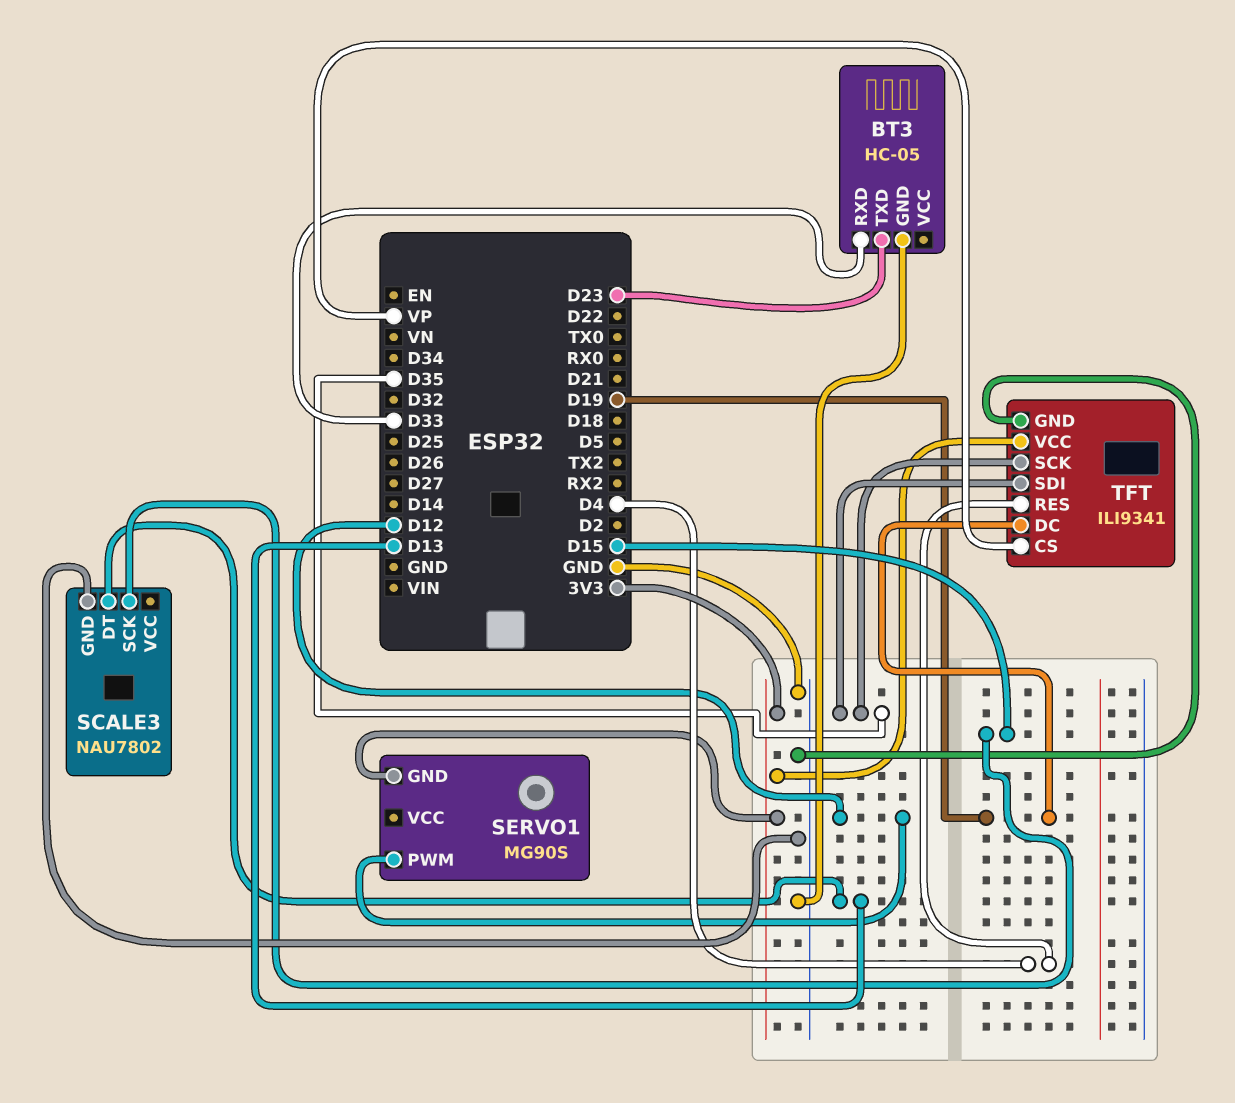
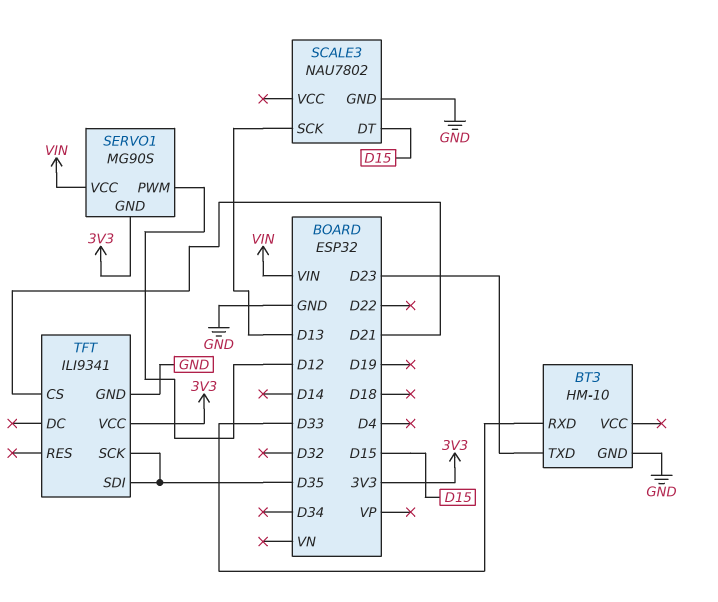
BT3: HC-05 -> HM-10
SCALE3 pin DT: D13 -> D15
SCALE3 pin SCK: D15 -> D13
SERVO1 pin VCC: none -> VIN
TFT pin CS: VP -> D21
TFT pin DC: D19 -> none
TFT pin RES: D4 -> none

